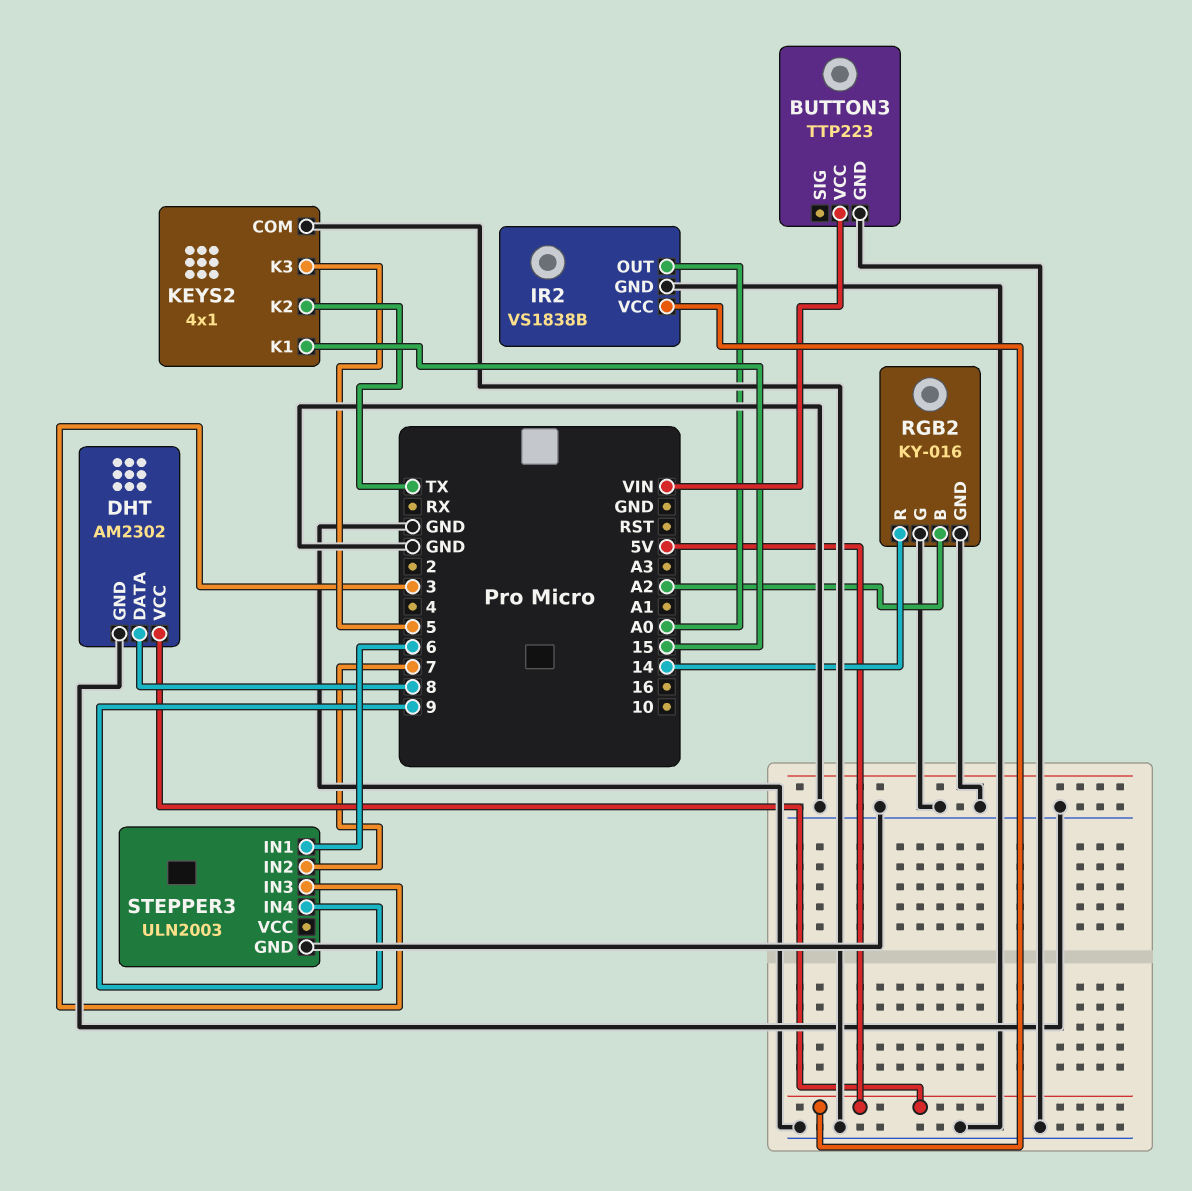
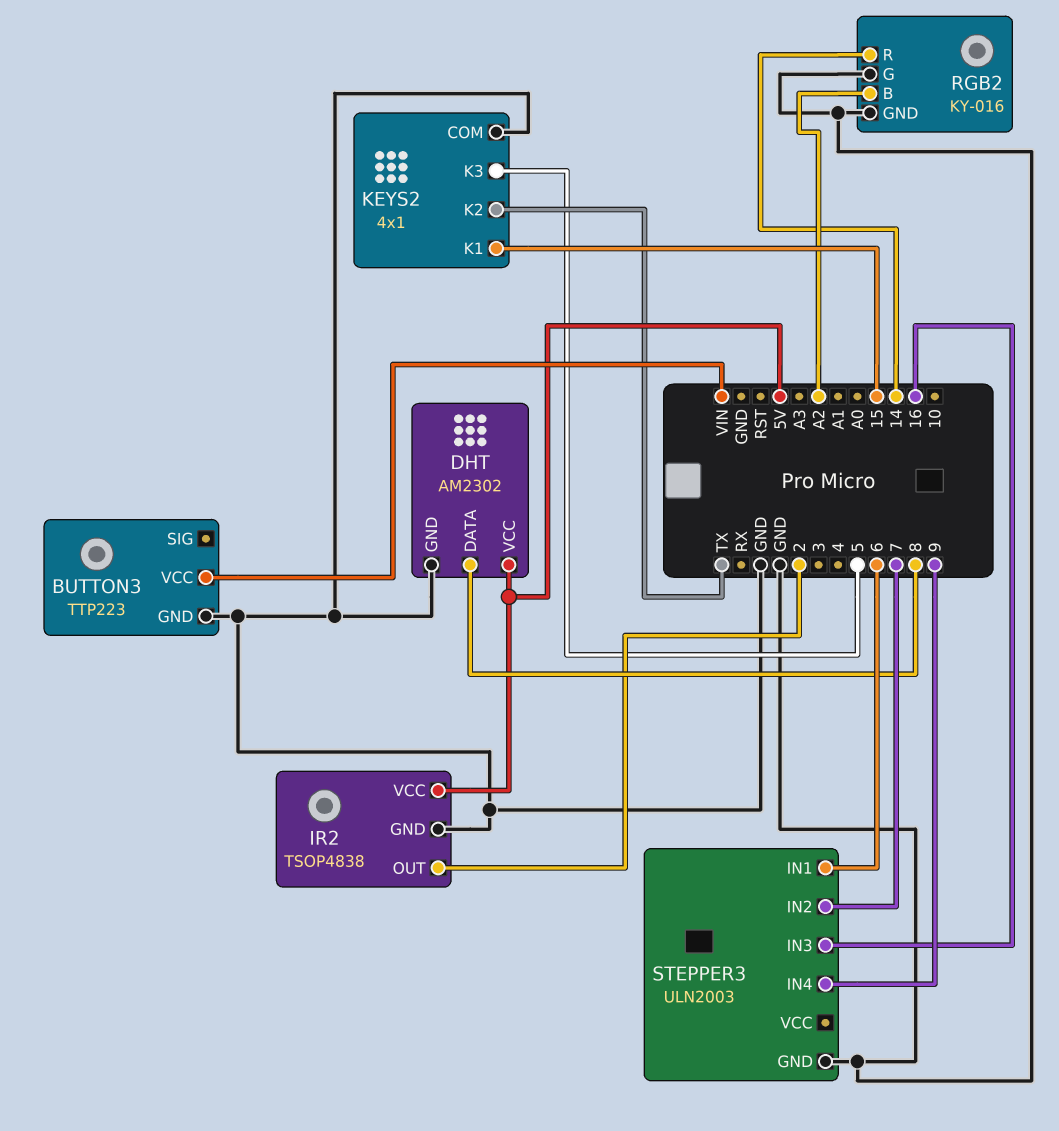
IR2: VS1838B -> TSOP4838
IR2 pin OUT: A0 -> 2
STEPPER3 pin IN3: 3 -> 16

